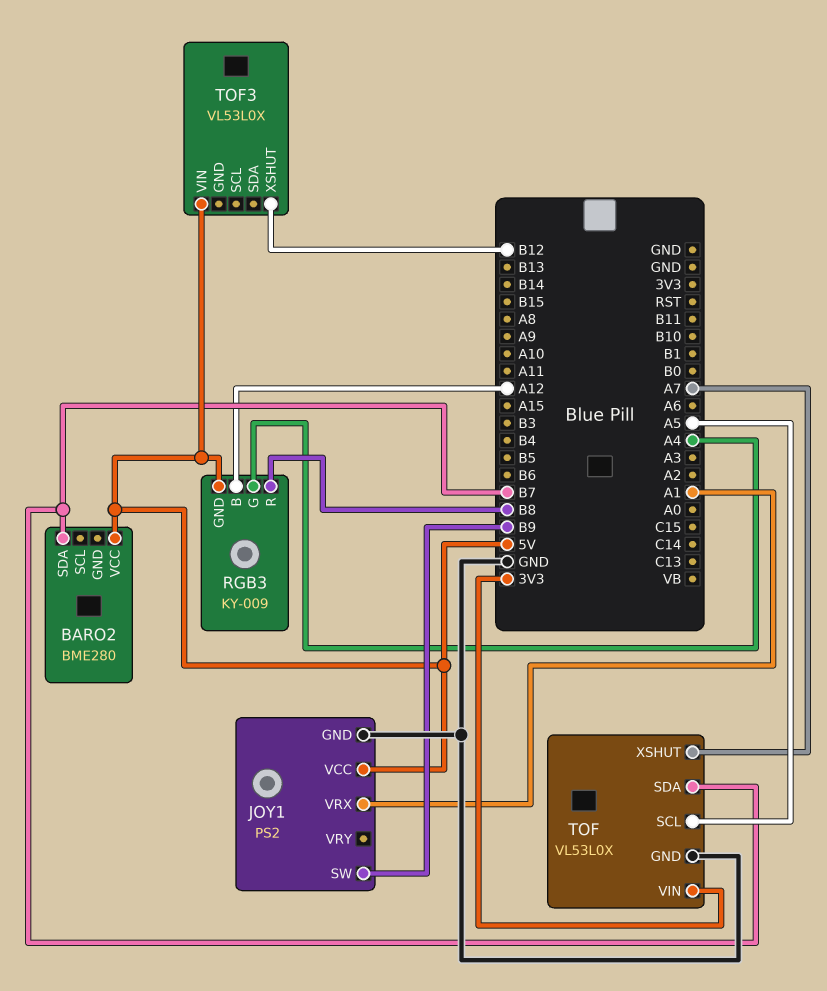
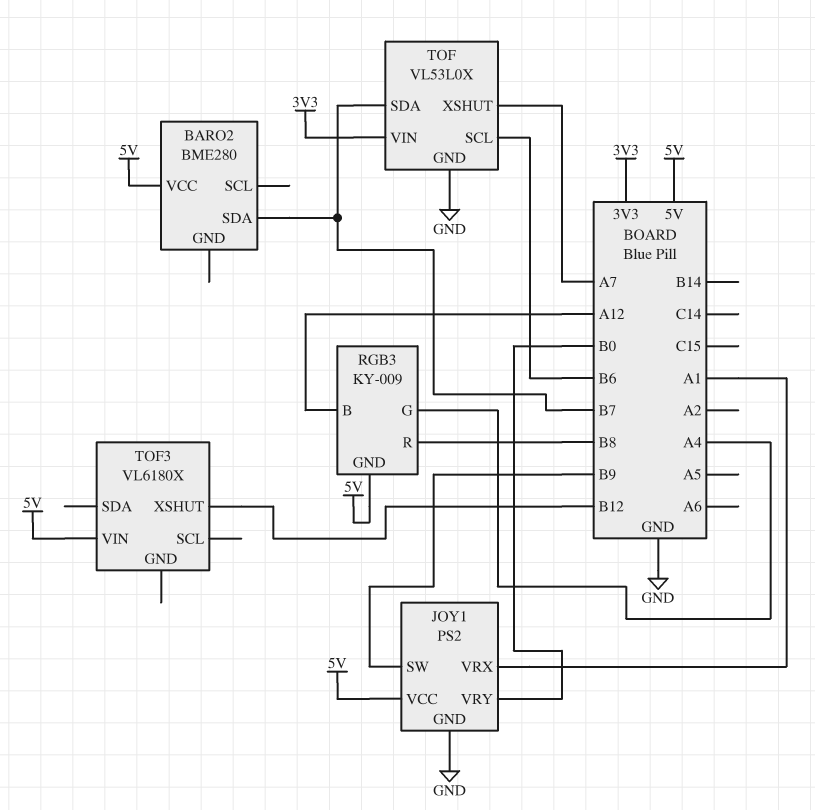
JOY1 pin VRY: none -> B0
TOF pin SCL: A5 -> B6
TOF3: VL53L0X -> VL6180X

